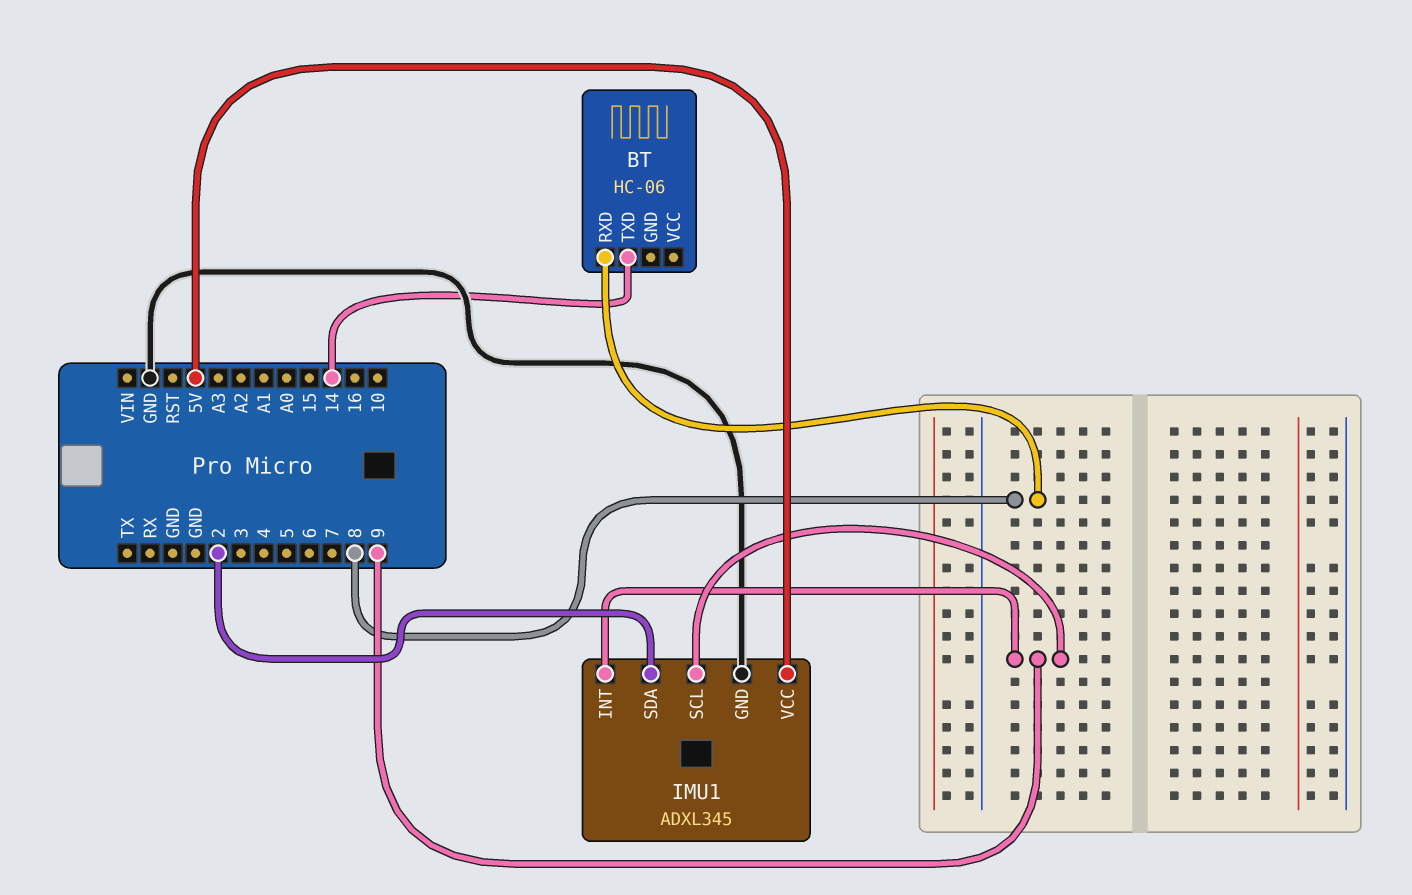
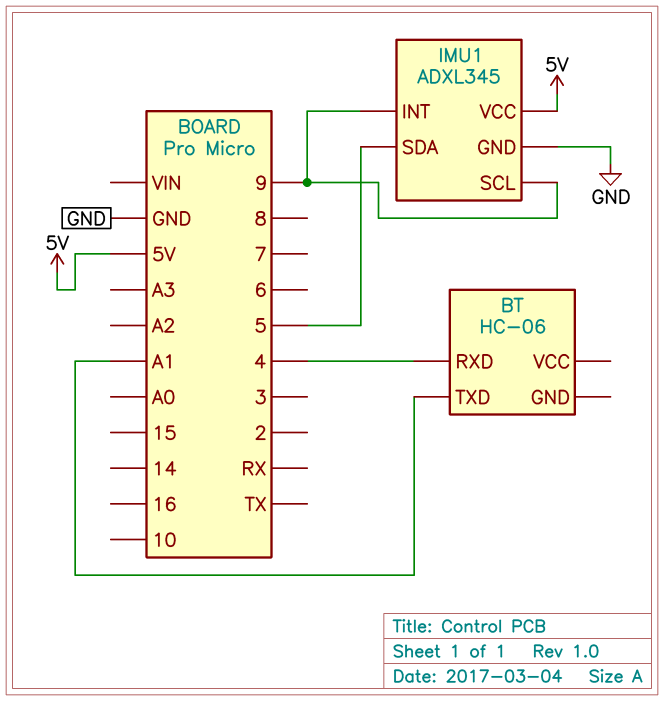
BT pin RXD: 8 -> 4
BT pin TXD: 14 -> A1
IMU1 pin SDA: 2 -> 5

